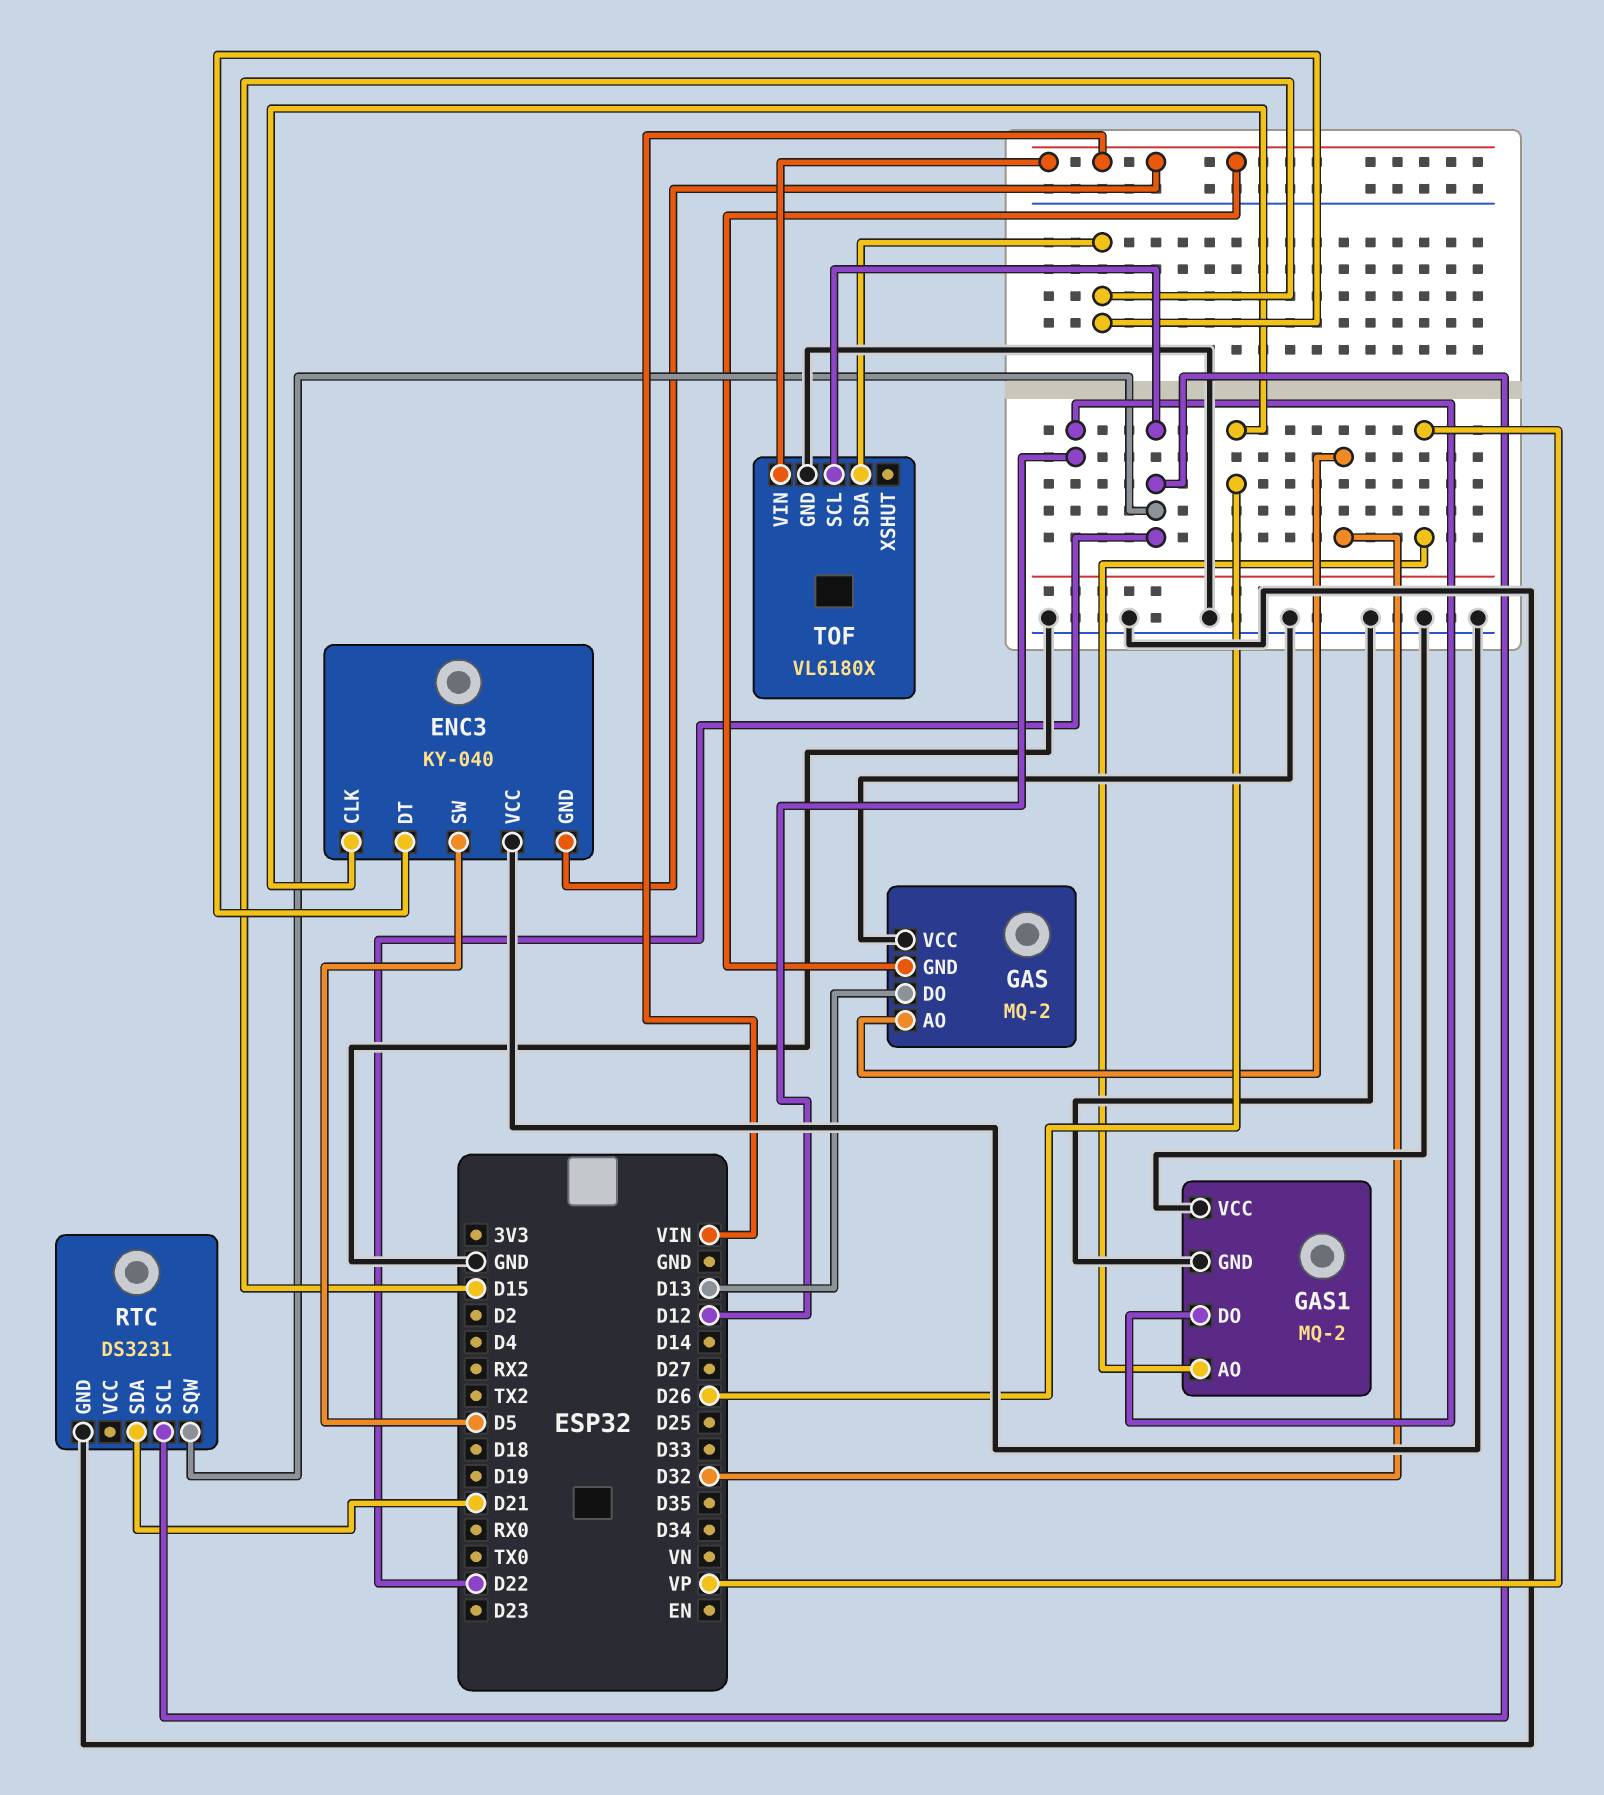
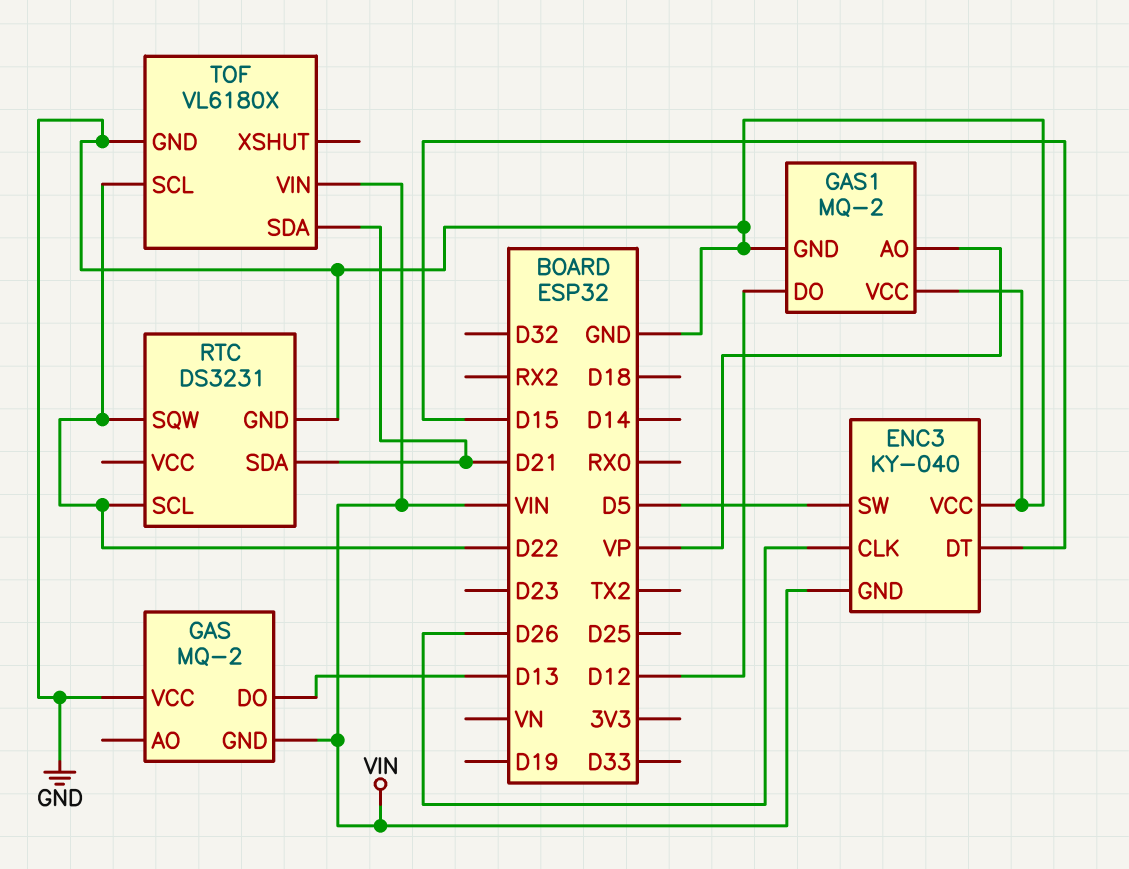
GAS pin AO: D32 -> none
TOF pin SDA: D15 -> D21

